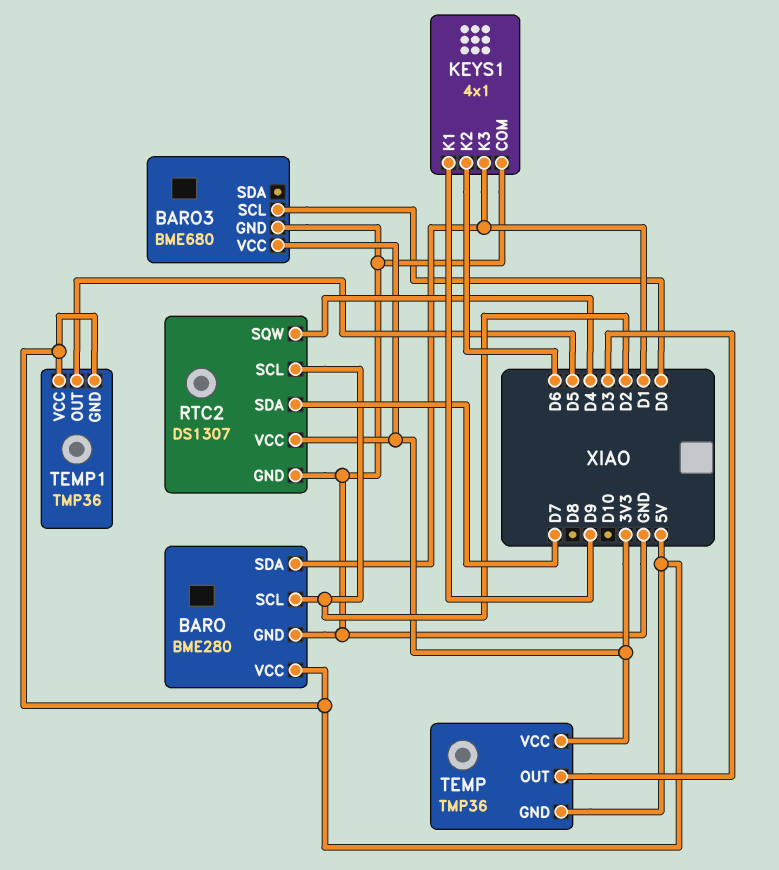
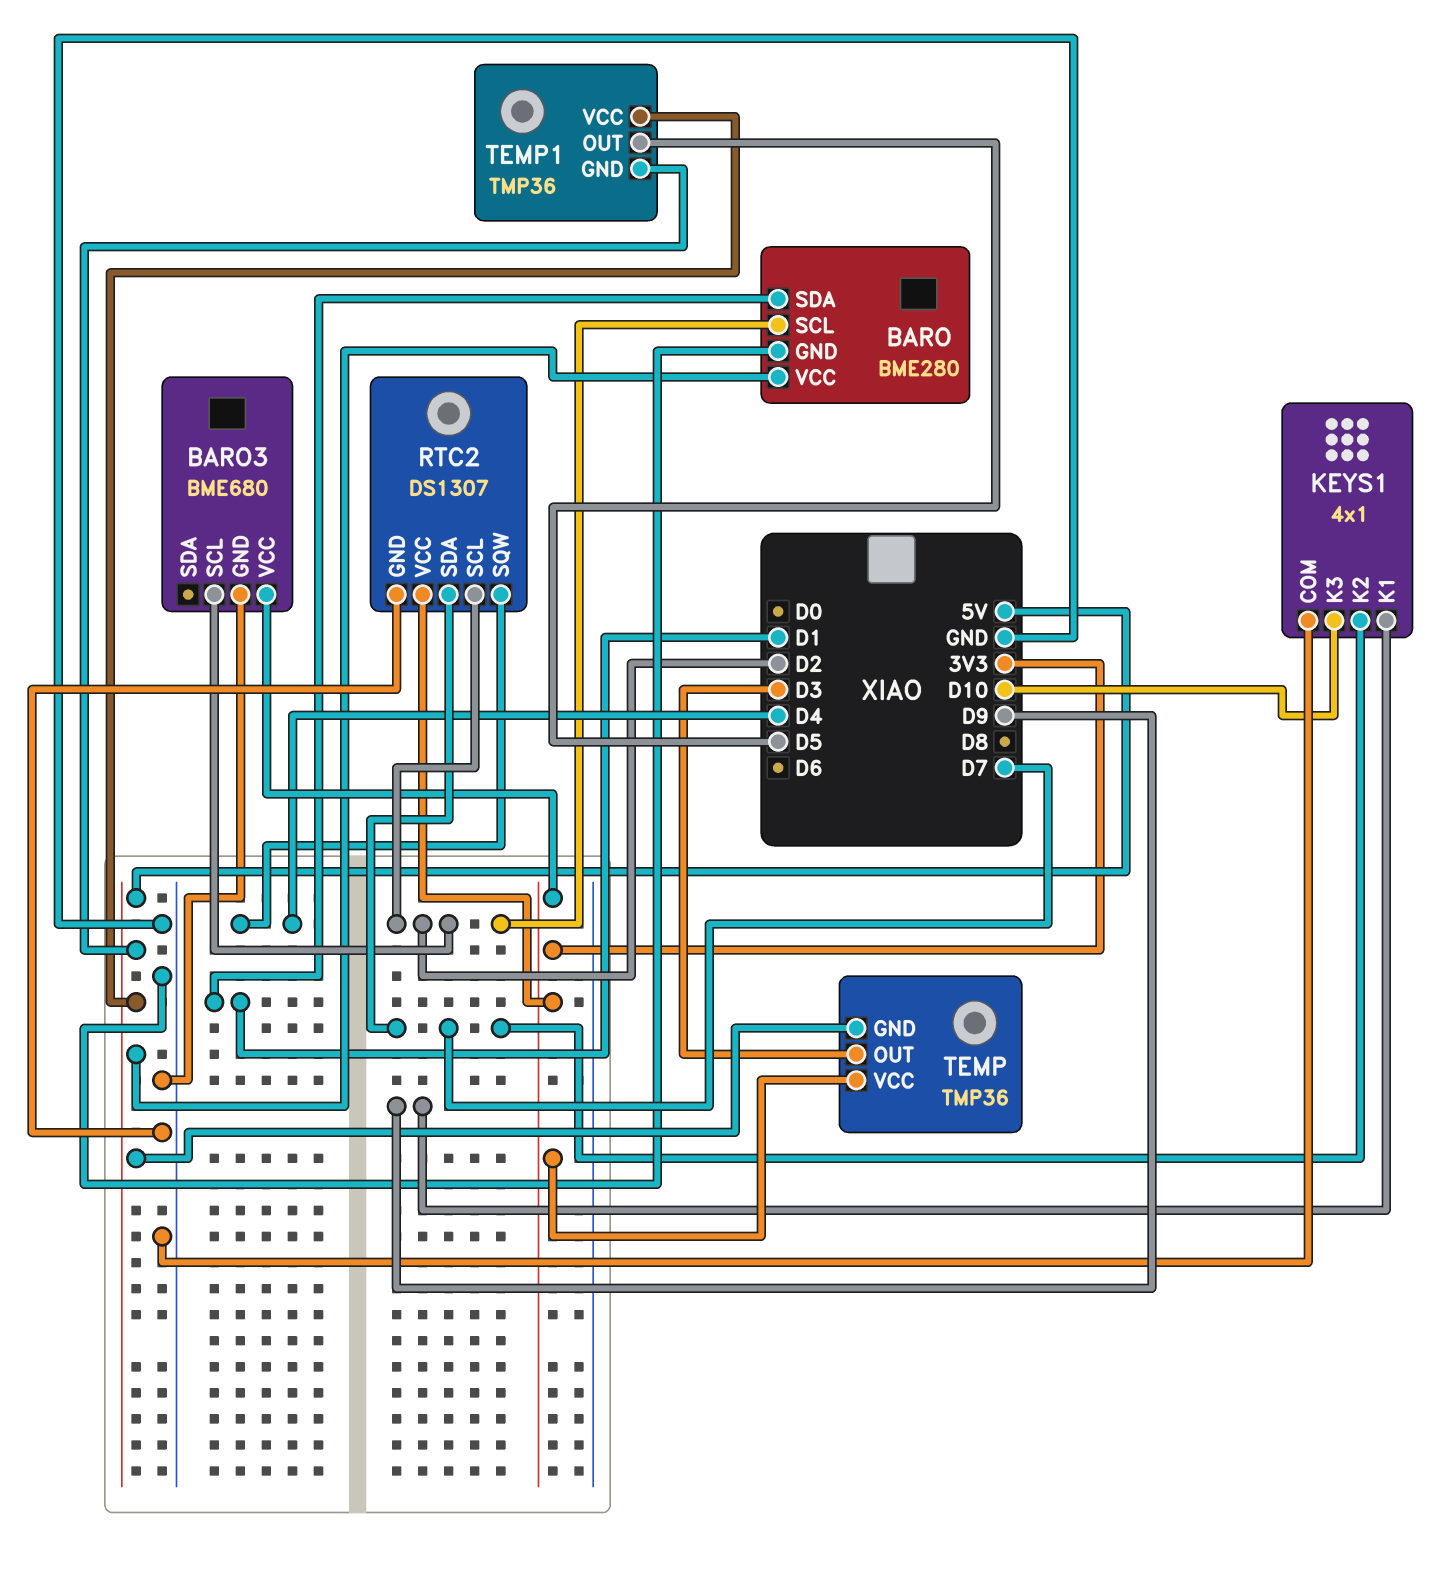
BARO3 pin SCL: D0 -> D2
KEYS1 pin K2: D6 -> D7
KEYS1 pin K3: D1 -> D10

